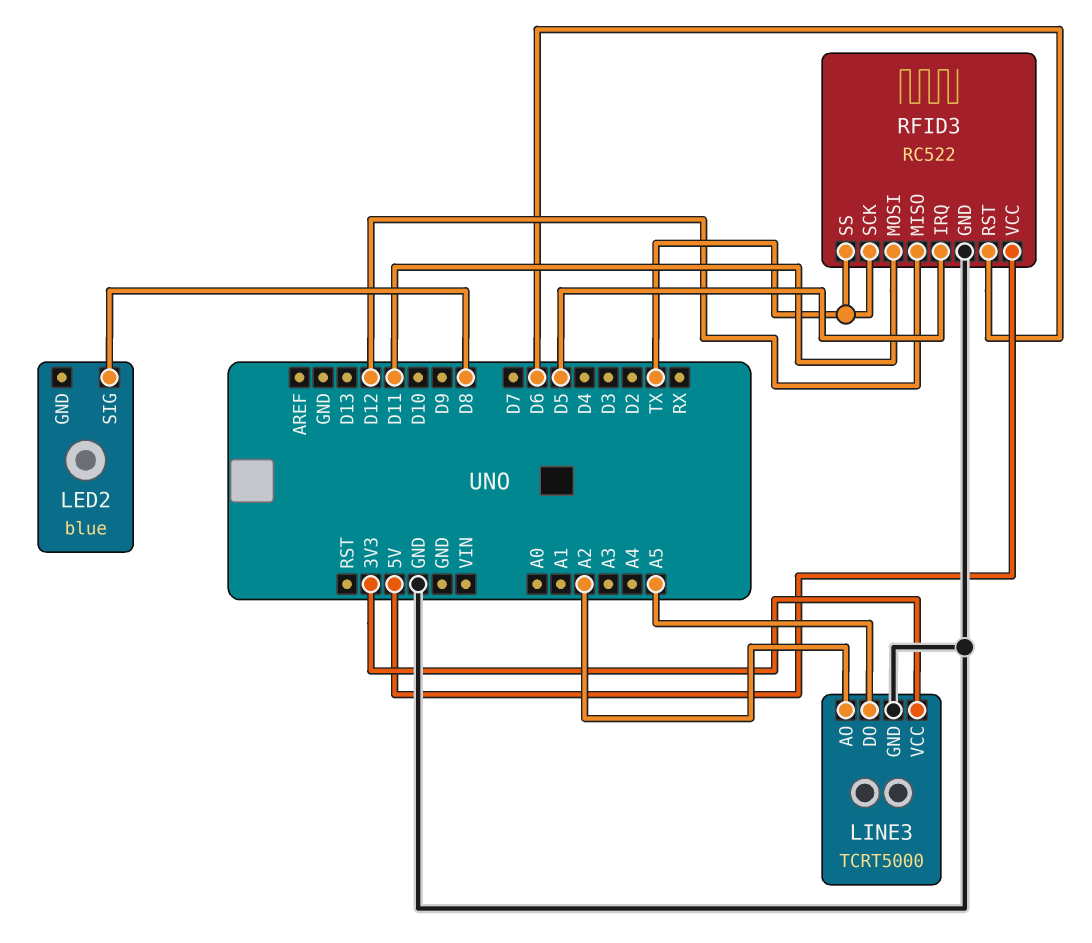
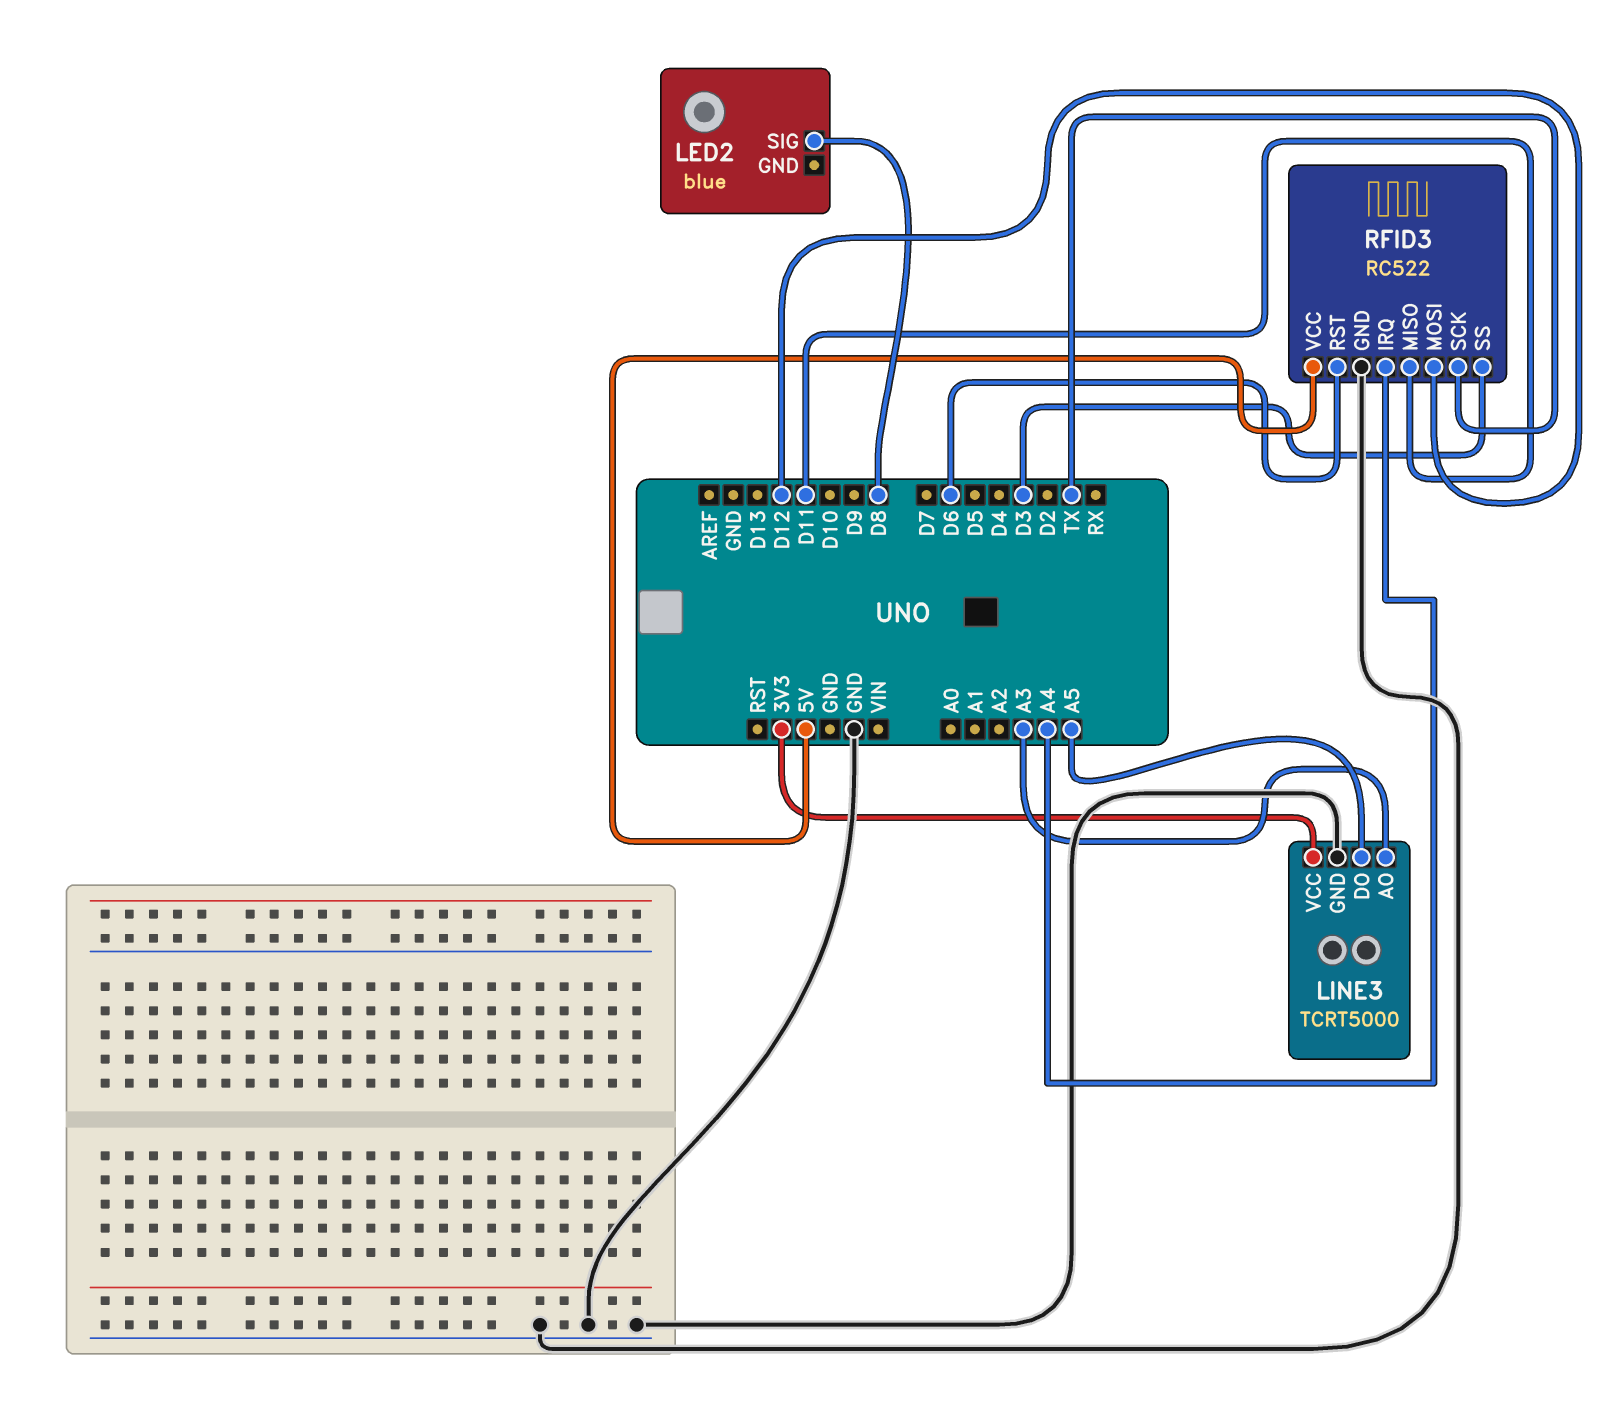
LINE3 pin AO: A2 -> A3
RFID3 pin IRQ: D5 -> A4
RFID3 pin MISO: D12 -> D11
RFID3 pin MOSI: D11 -> D12
RFID3 pin SS: TX -> D3

